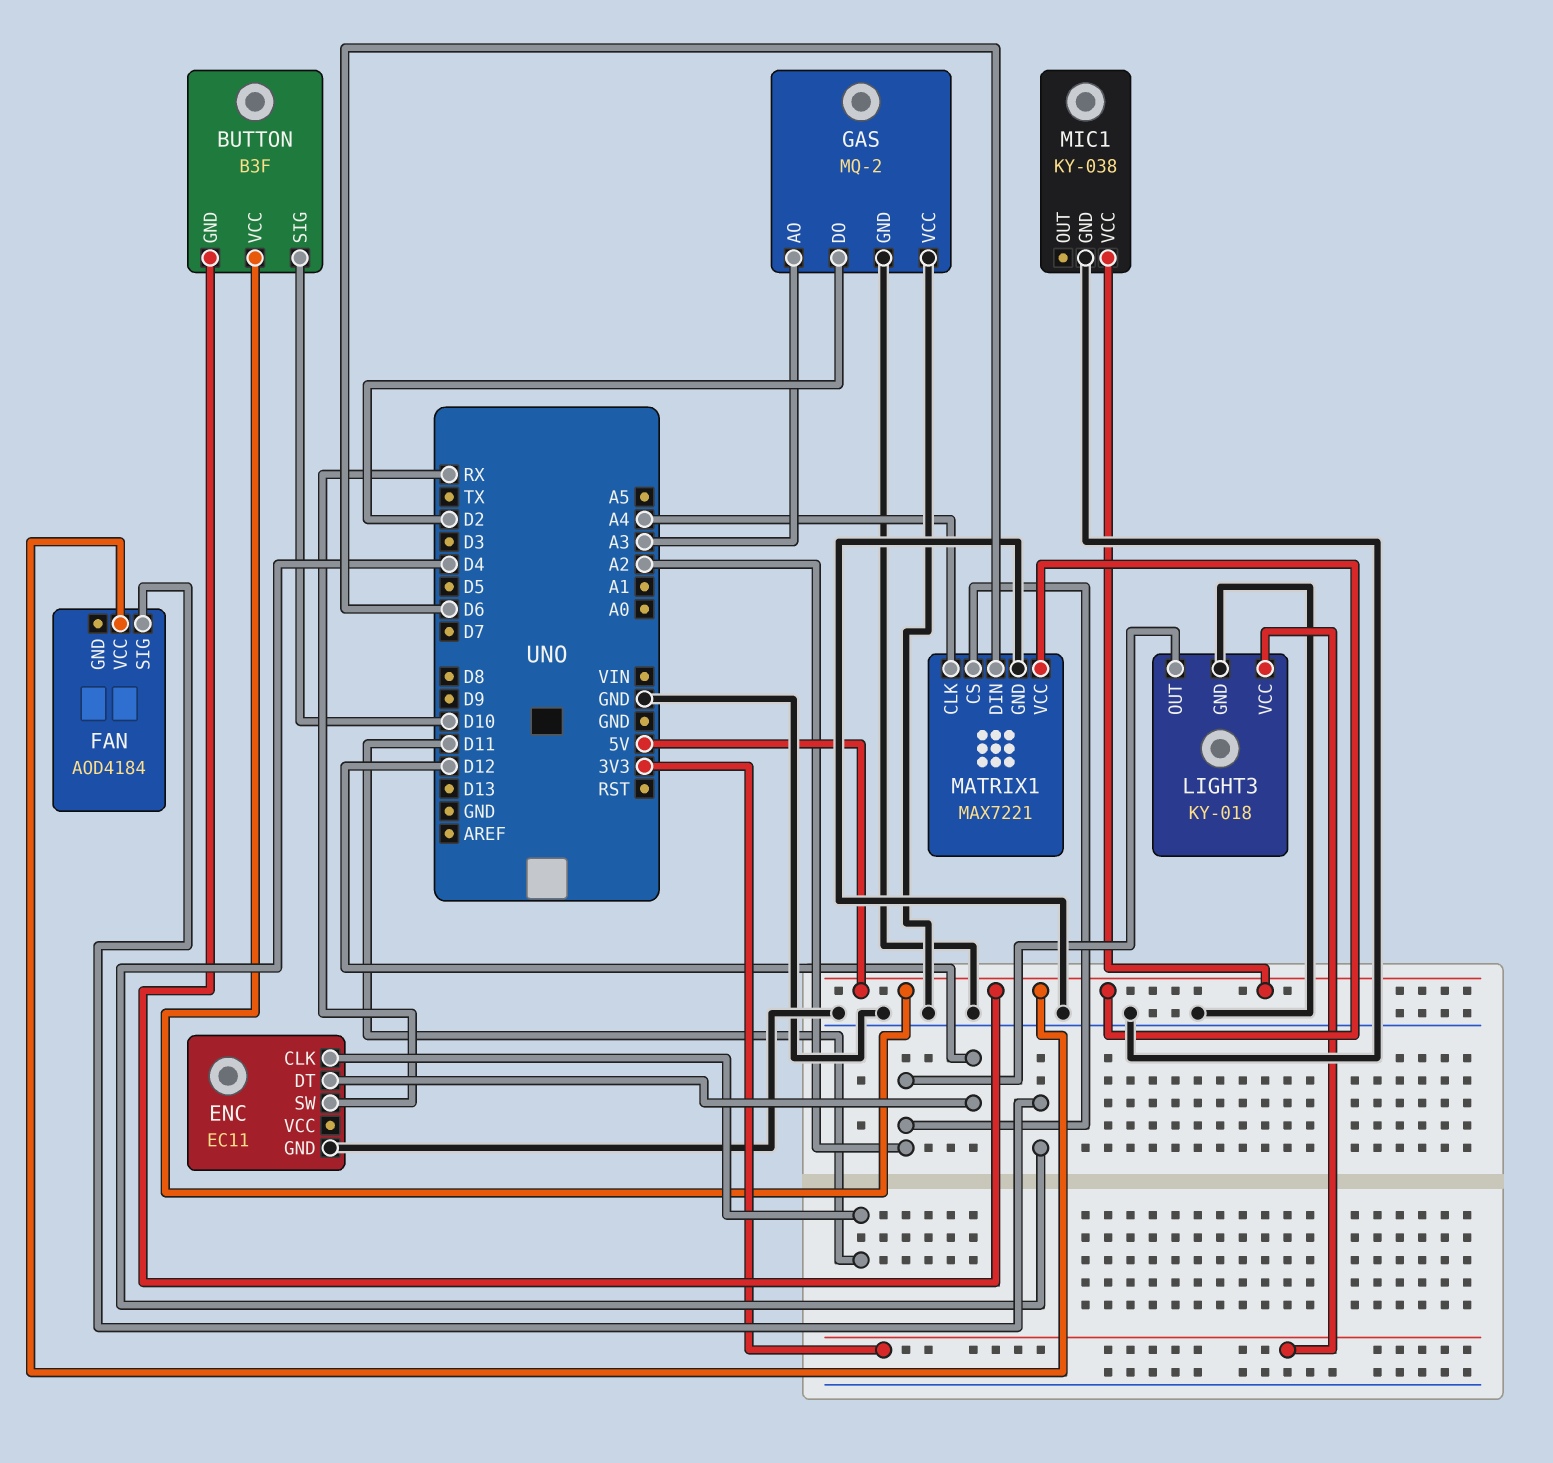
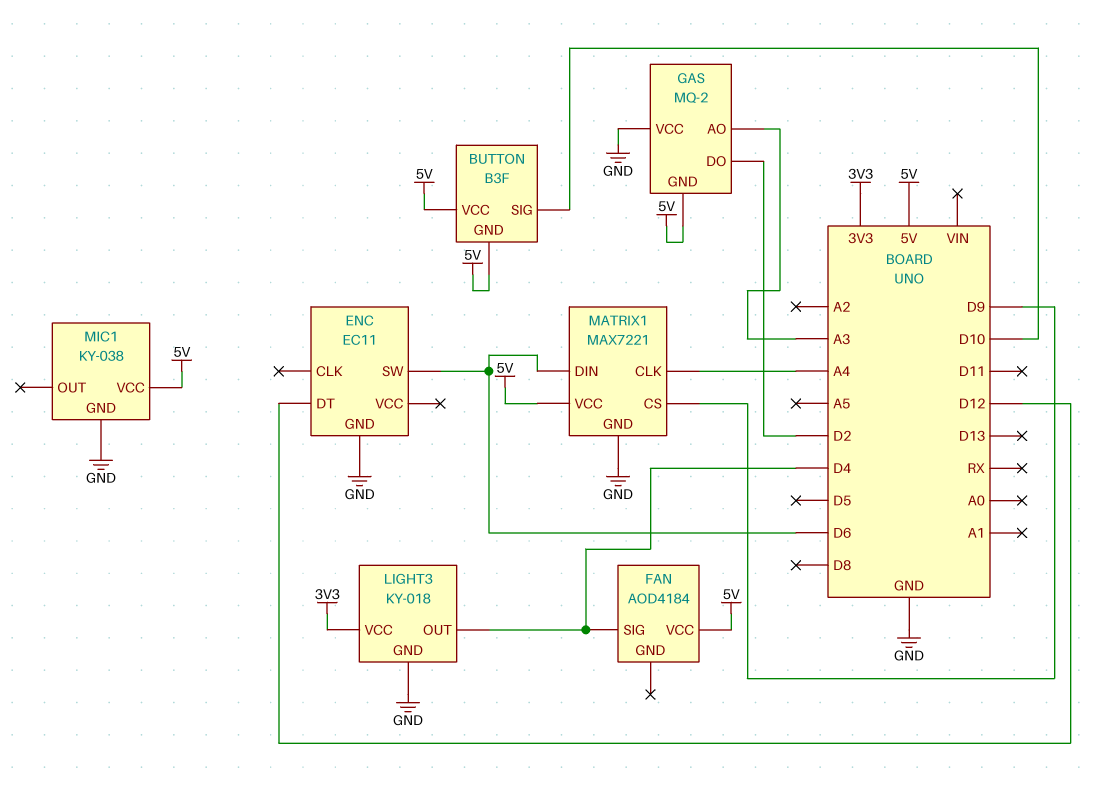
ENC pin CLK: D11 -> none
ENC pin SW: RX -> D6
GAS pin GND: GND -> 5V
LIGHT3 pin OUT: A2 -> D4
MATRIX1 pin CS: A2 -> D9

